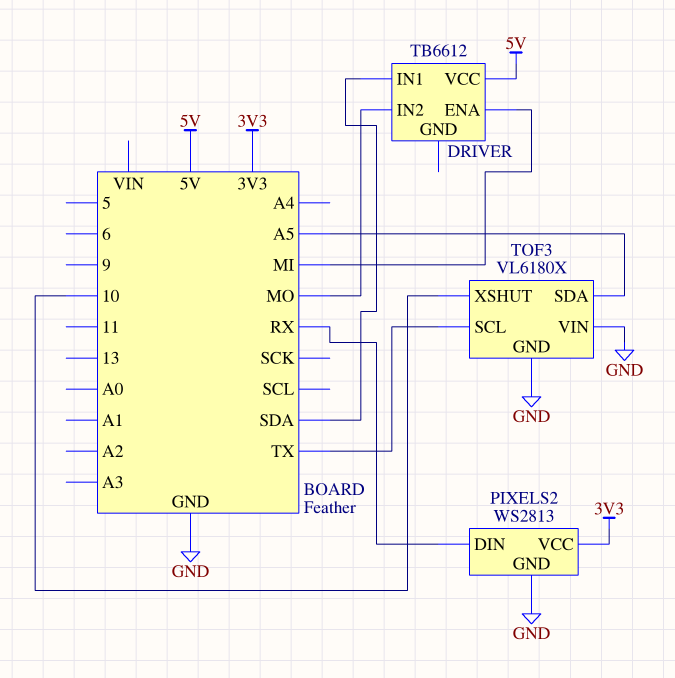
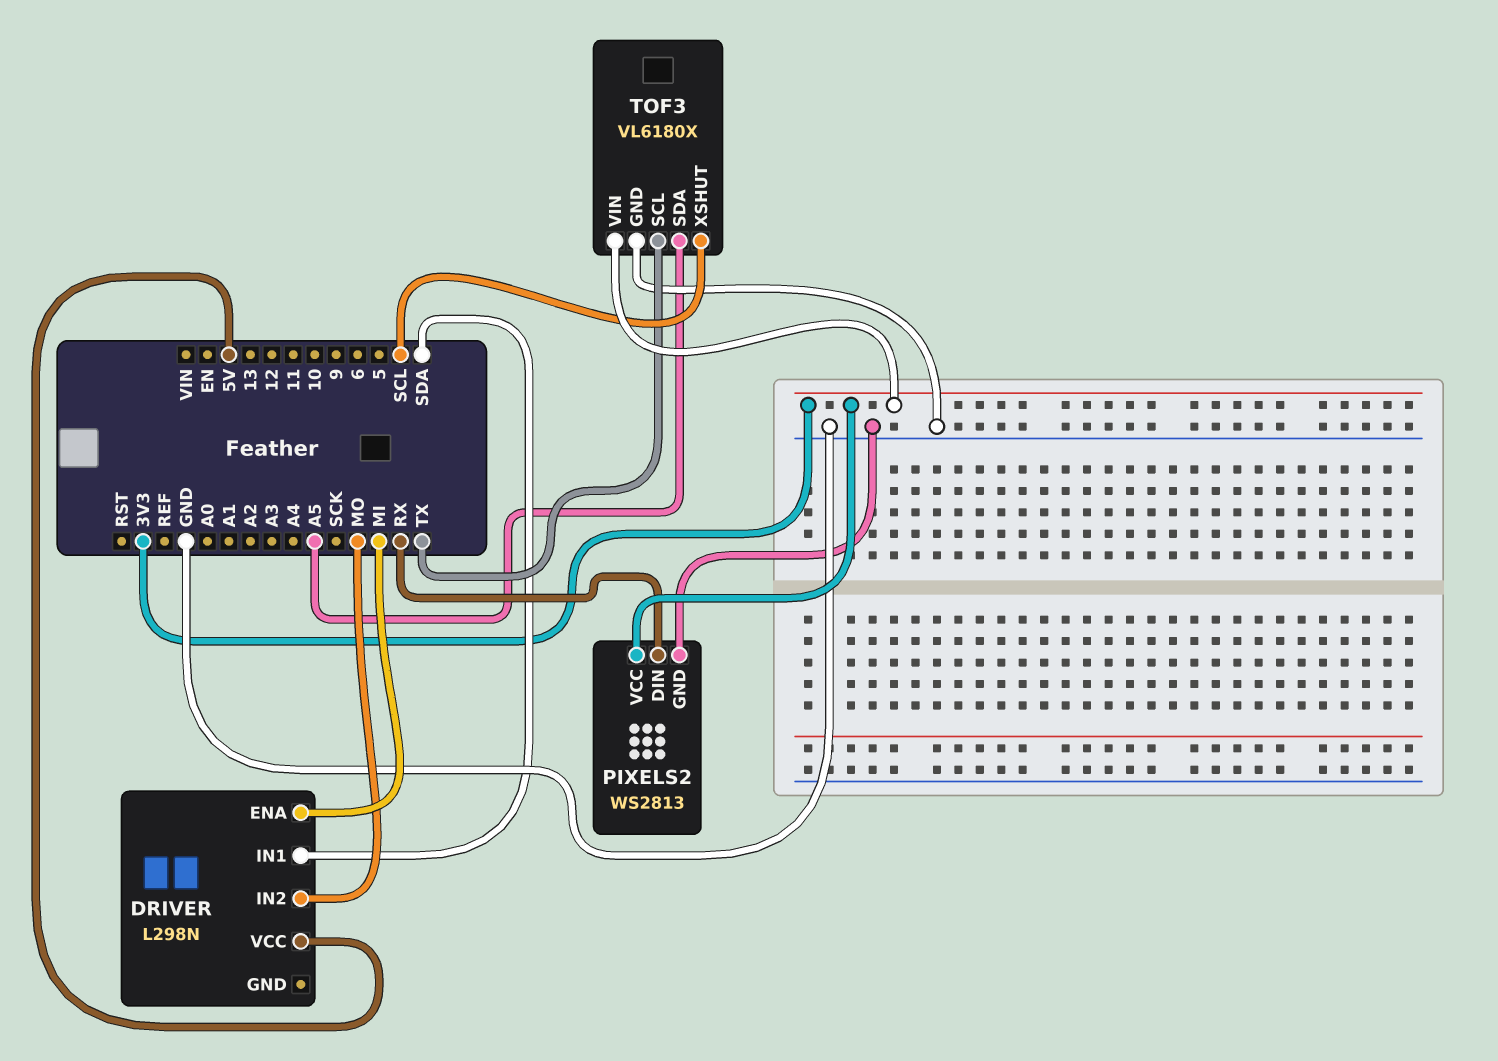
DRIVER: TB6612 -> L298N
TOF3 pin VIN: GND -> 3V3
TOF3 pin XSHUT: 10 -> SCL

